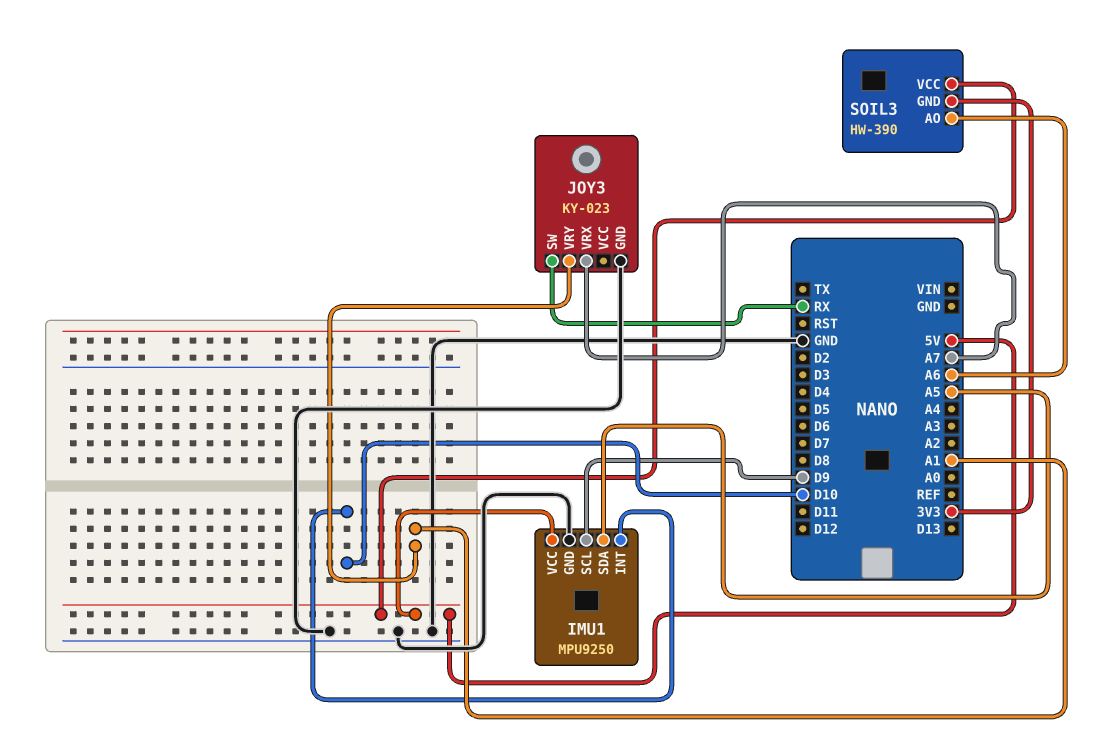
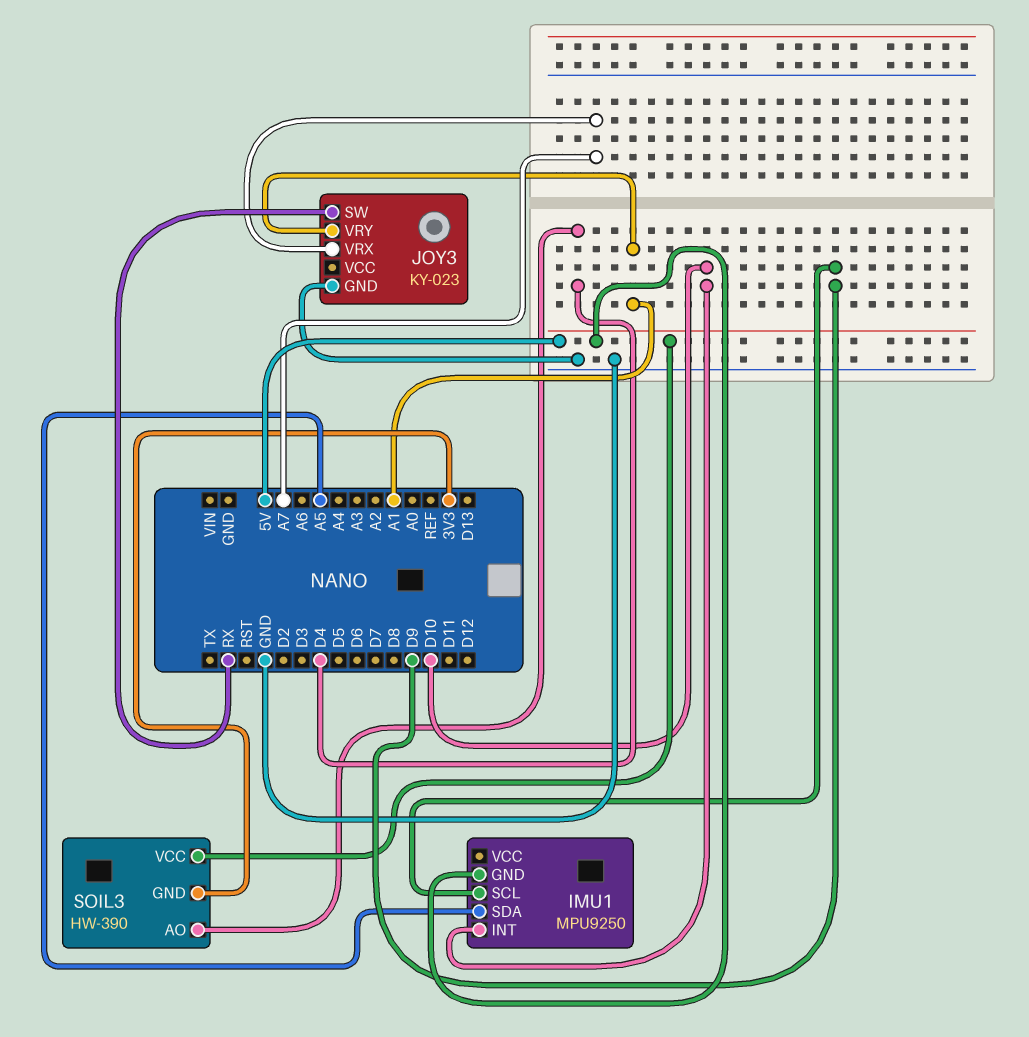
IMU1 pin GND: GND -> 5V
IMU1 pin VCC: 5V -> none
SOIL3 pin AO: A6 -> D4

